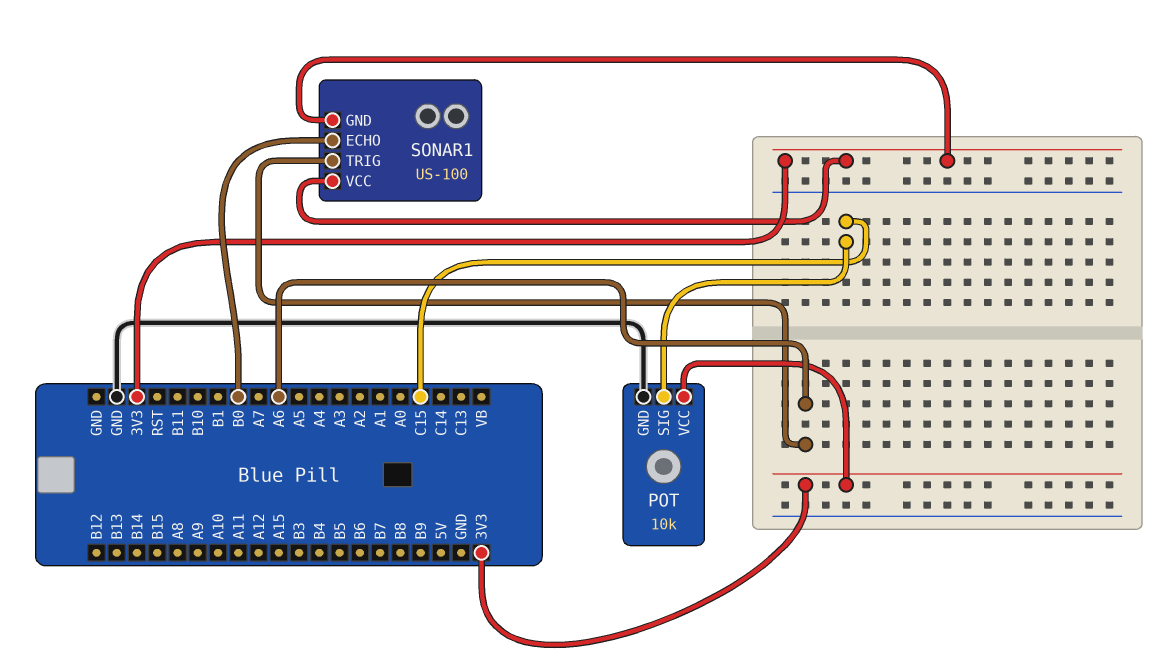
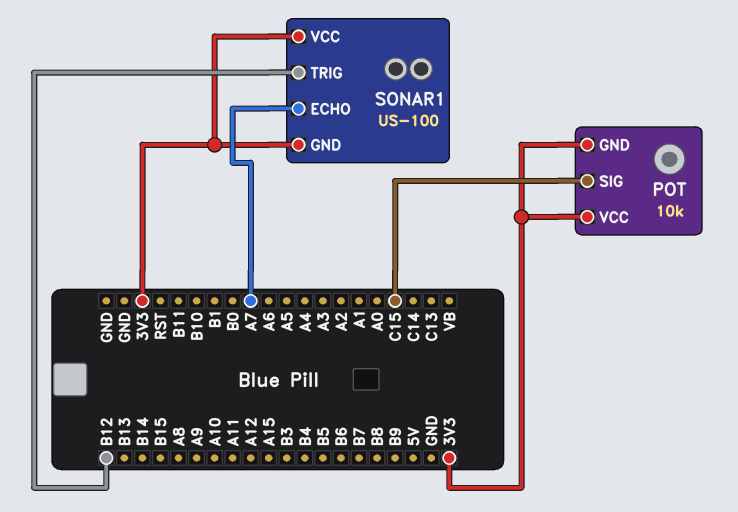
POT pin GND: GND -> 3V3
SONAR1 pin ECHO: B0 -> A7
SONAR1 pin TRIG: A6 -> B12

